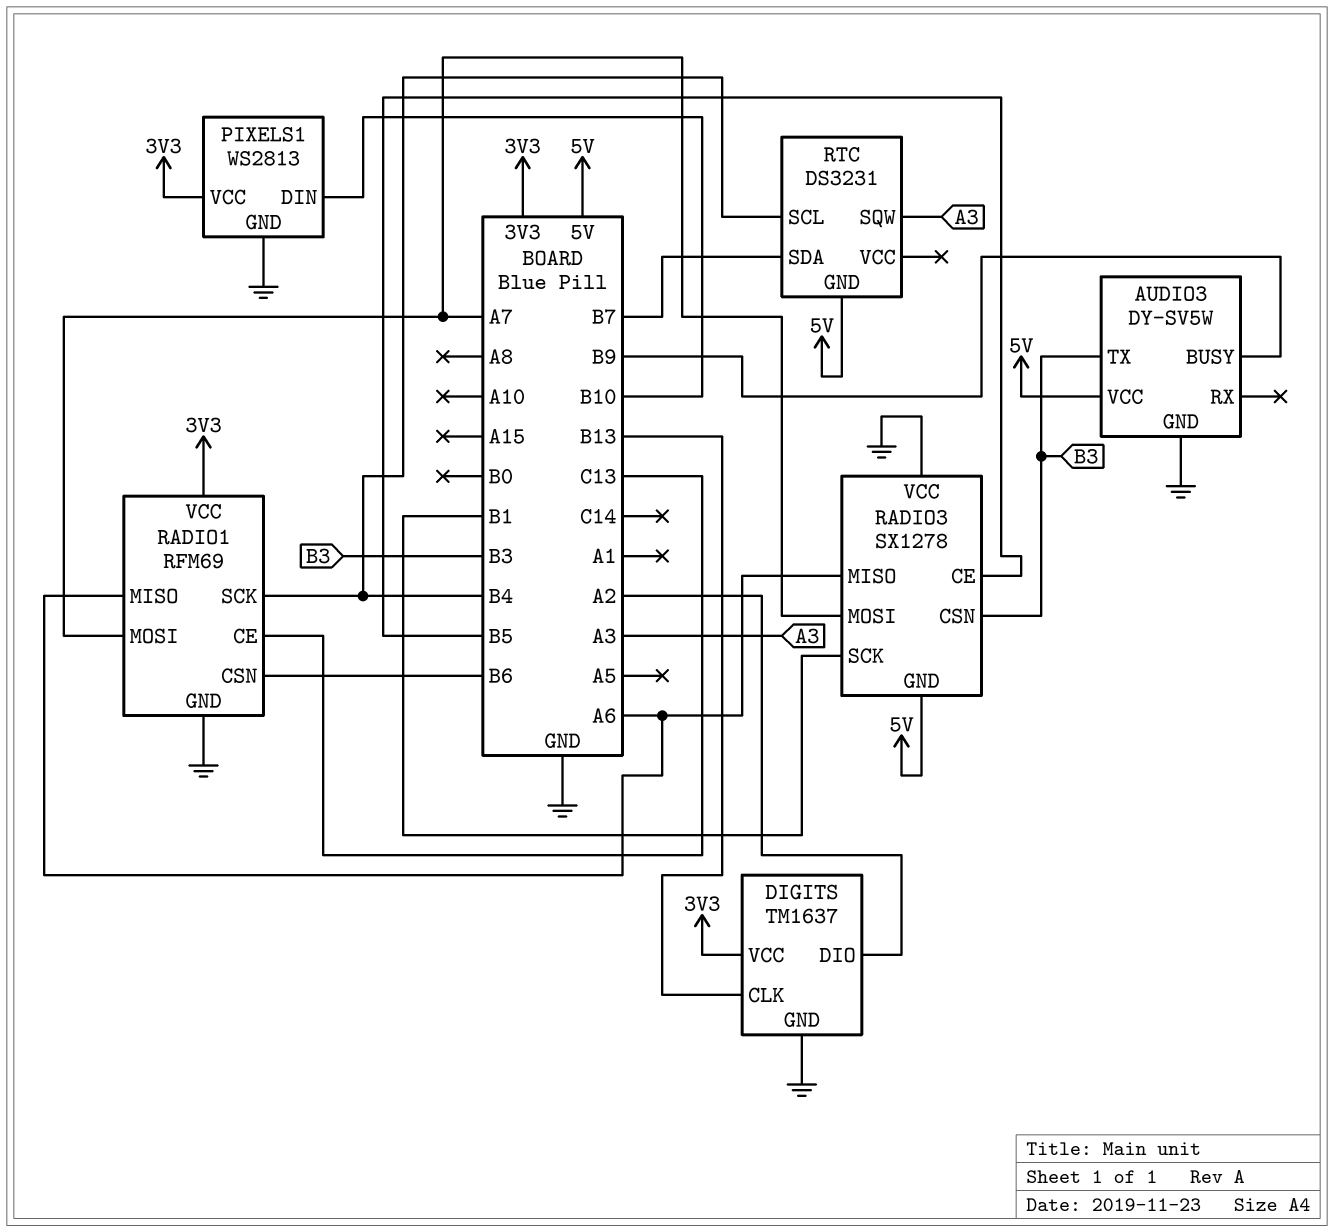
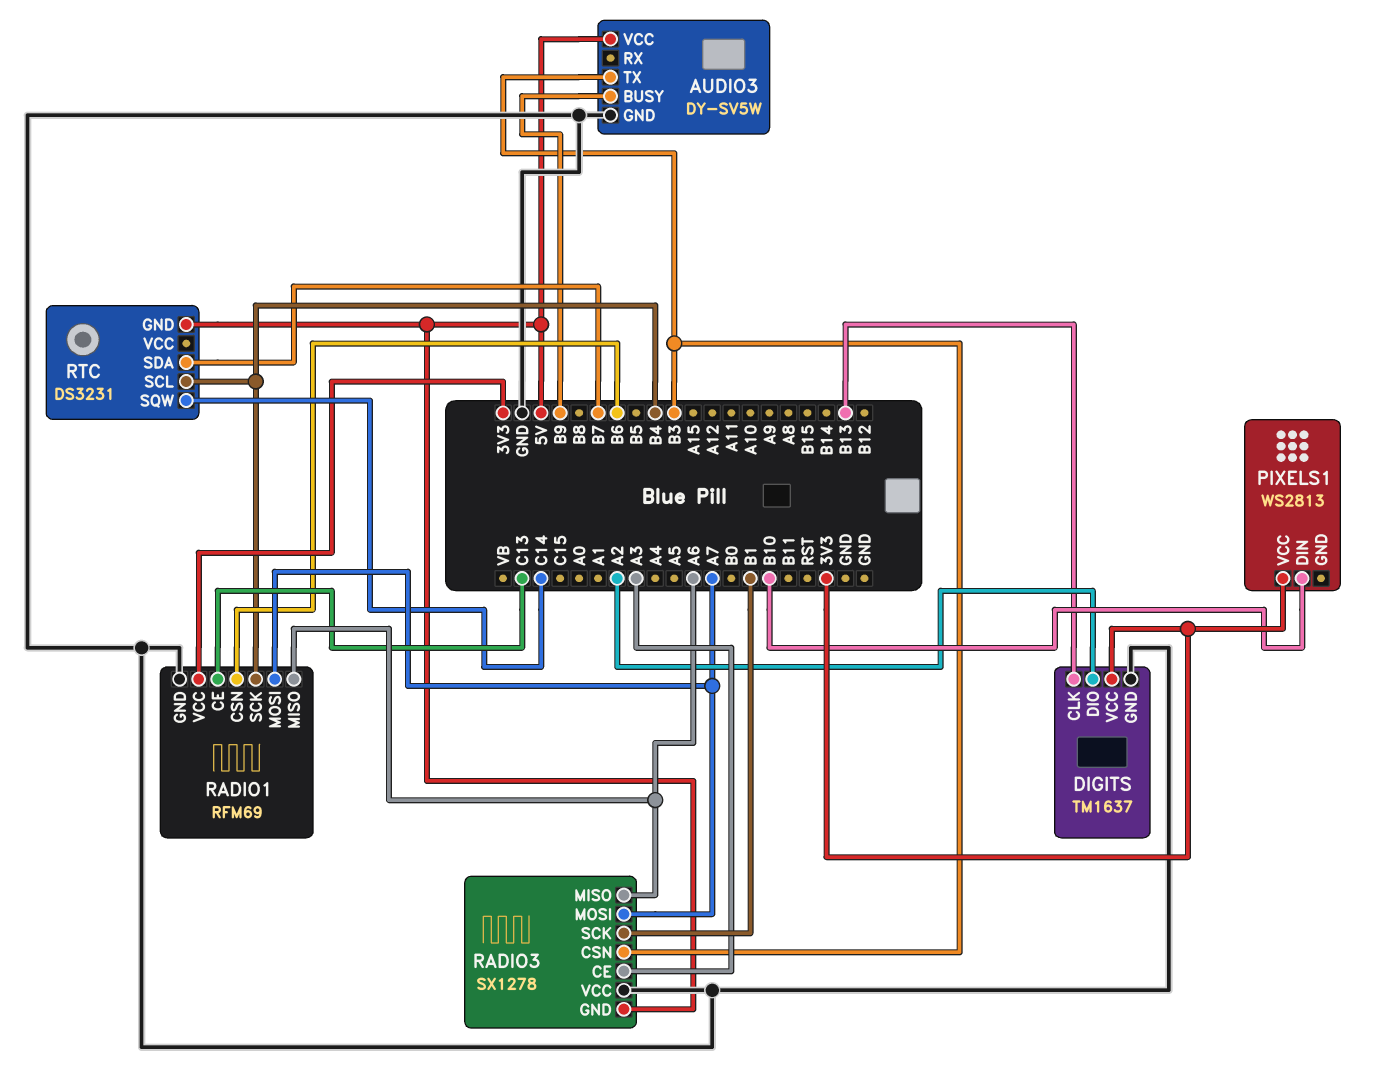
PIXELS1 pin GND: GND -> none
RADIO3 pin CE: B5 -> A3
RTC pin SQW: A3 -> C14

